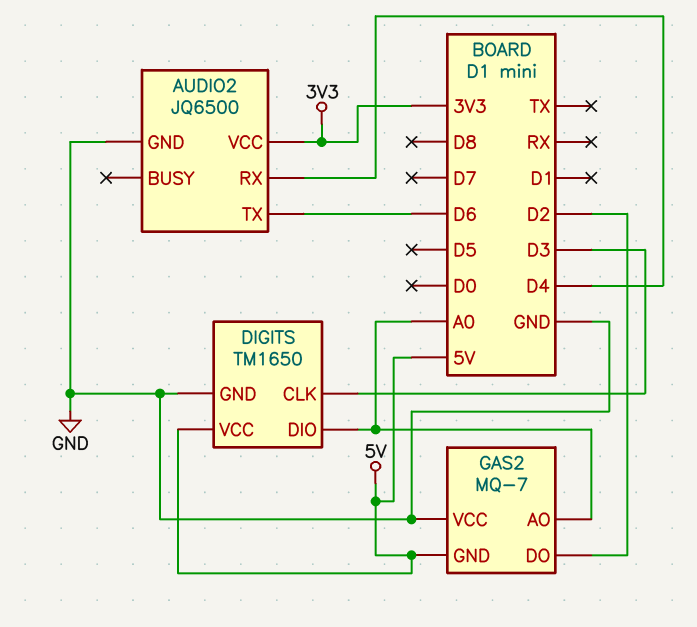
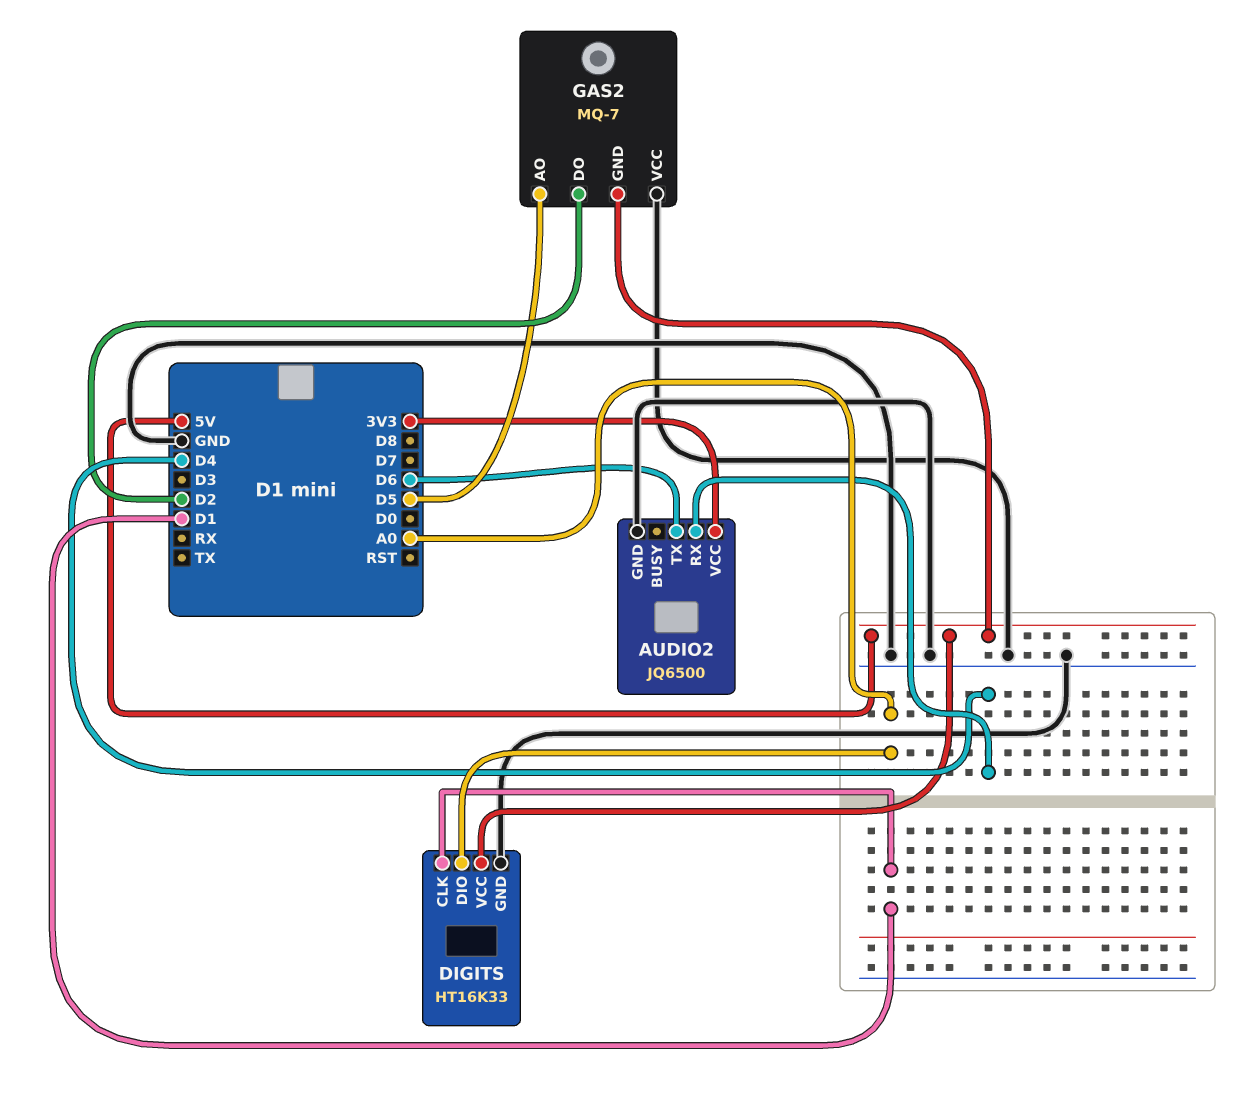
DIGITS: TM1650 -> HT16K33
DIGITS pin CLK: D3 -> D1
GAS2 pin AO: A0 -> D5

